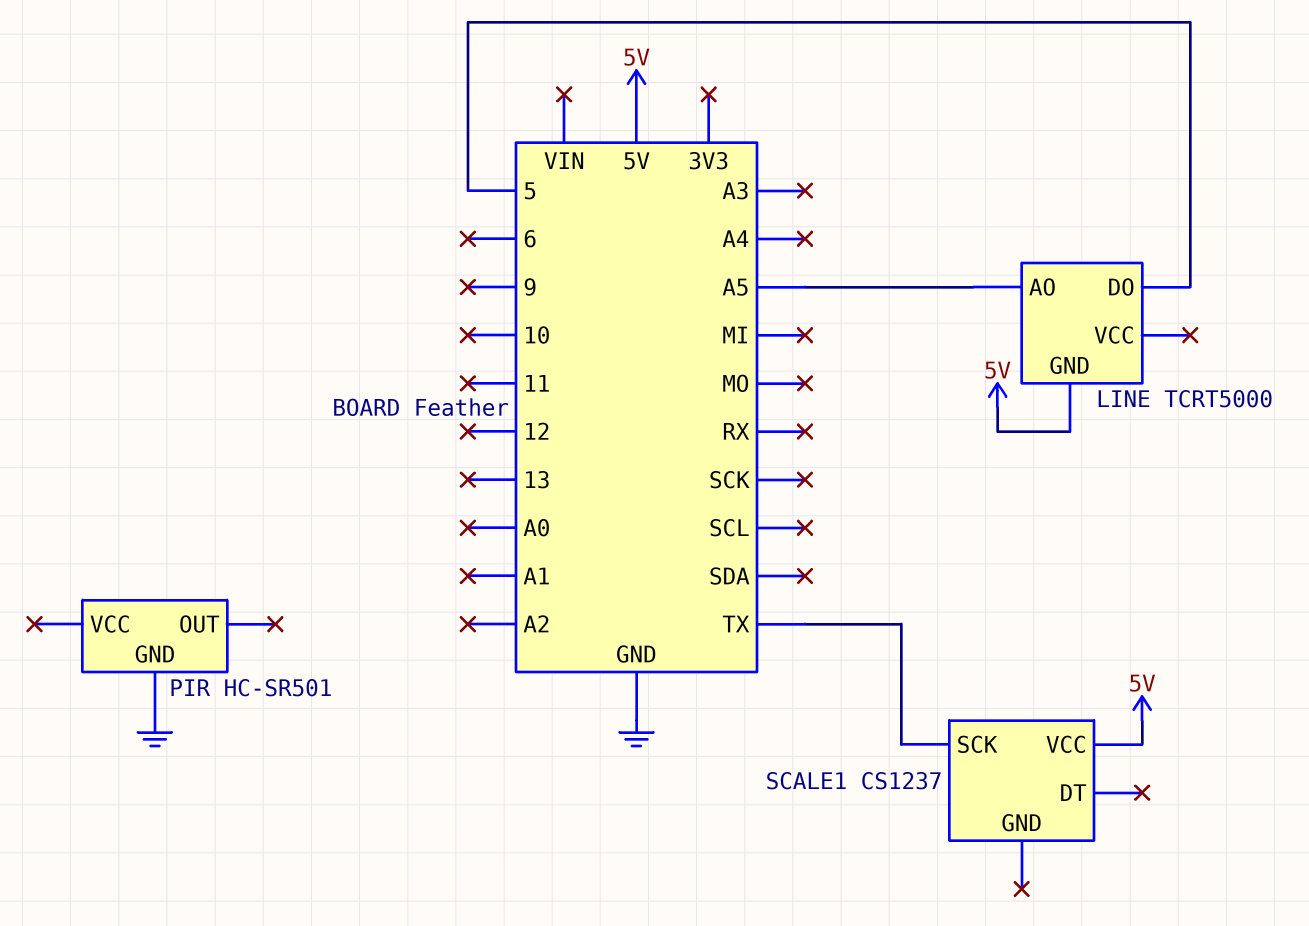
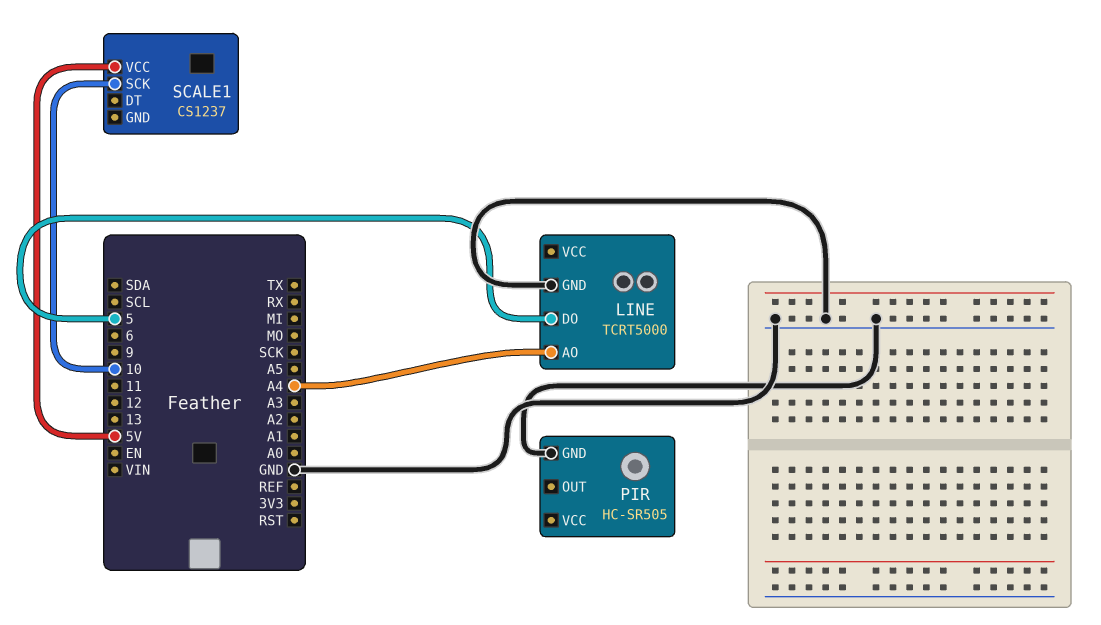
LINE pin AO: A5 -> A4
LINE pin GND: 5V -> GND
PIR: HC-SR501 -> HC-SR505
SCALE1 pin SCK: TX -> 10

